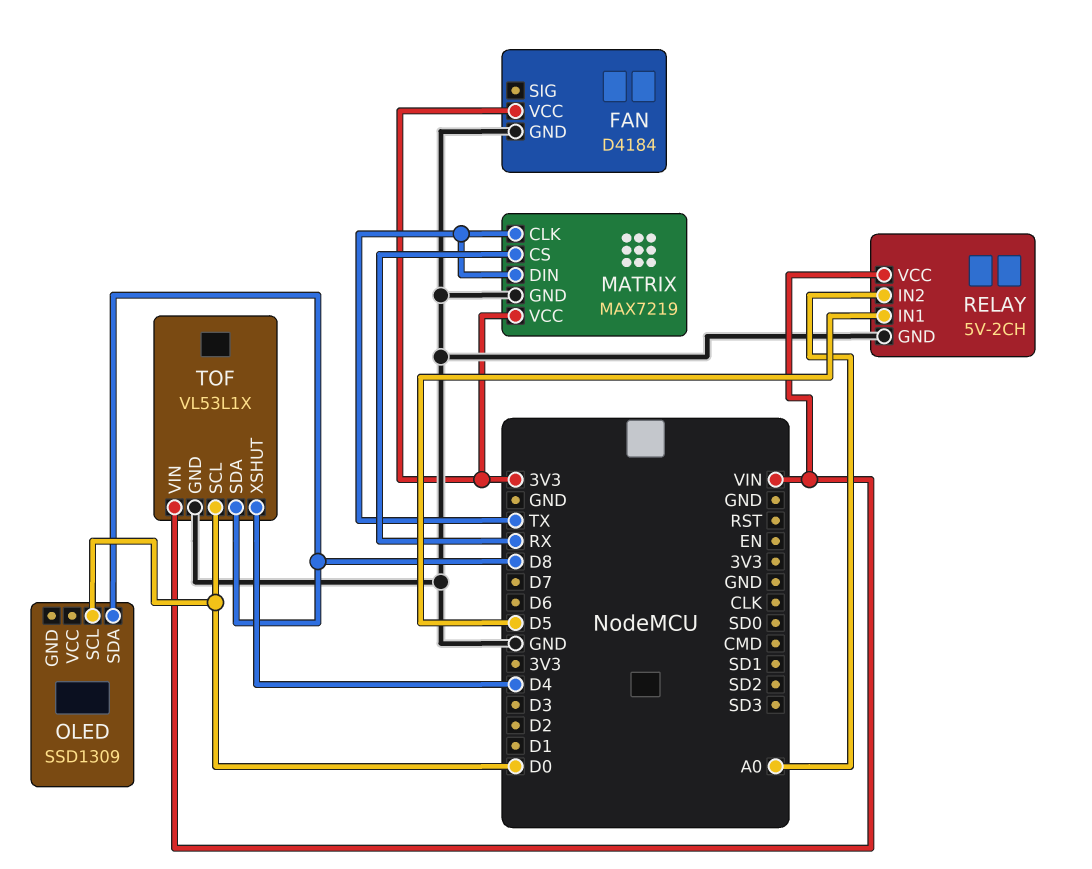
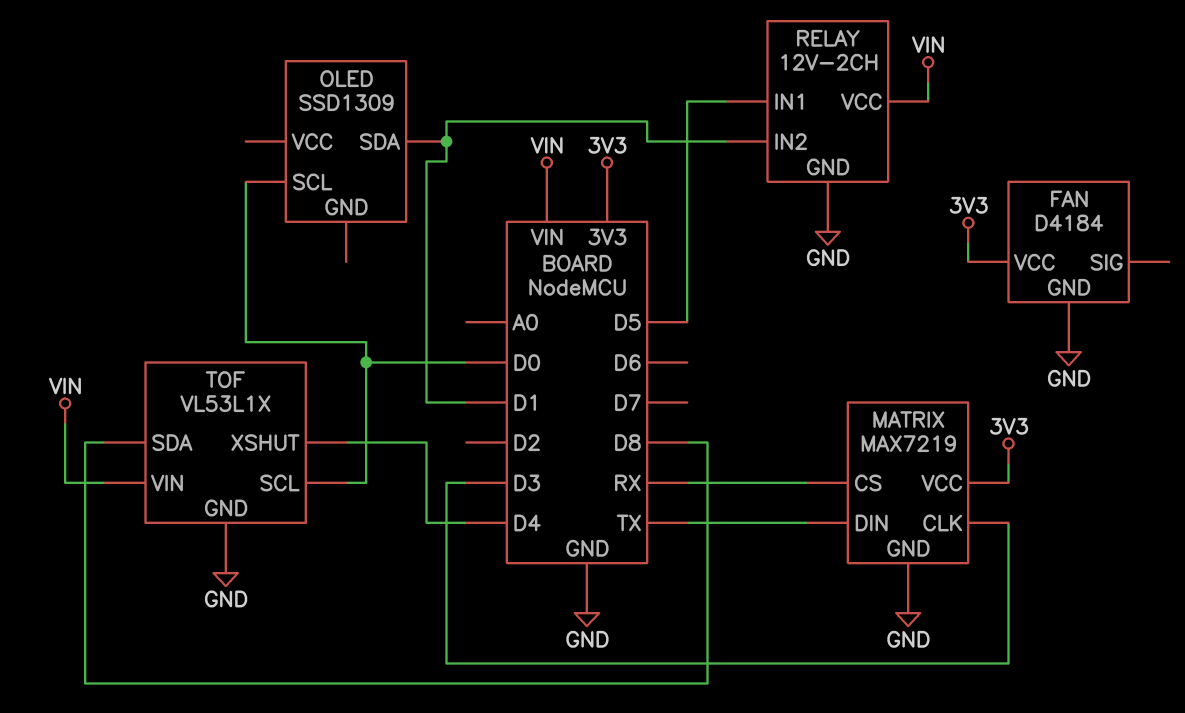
MATRIX pin CLK: TX -> D3
OLED pin SDA: D8 -> D1
RELAY: 5V-2CH -> 12V-2CH
RELAY pin IN2: A0 -> D1

